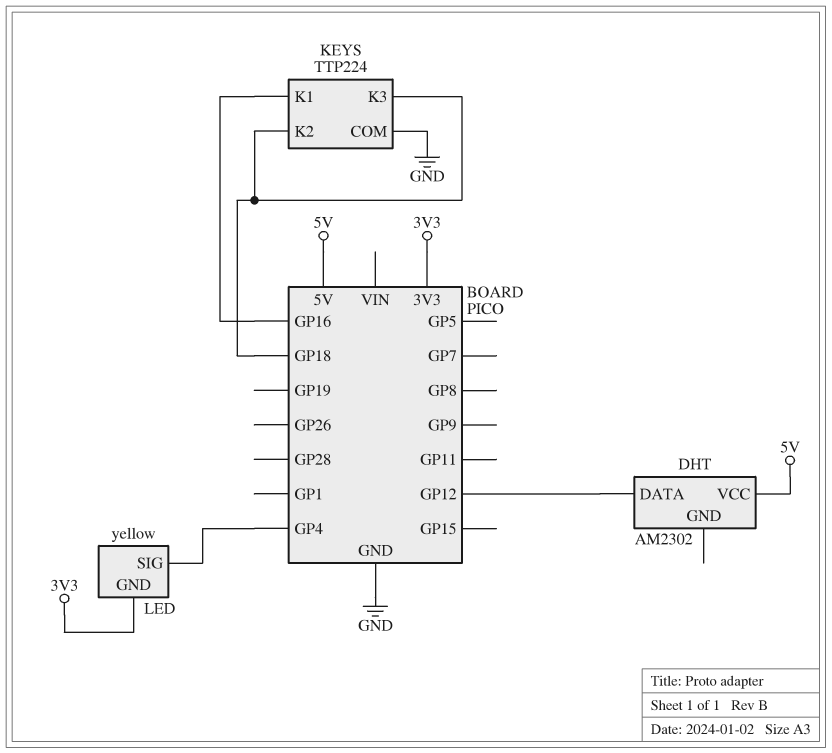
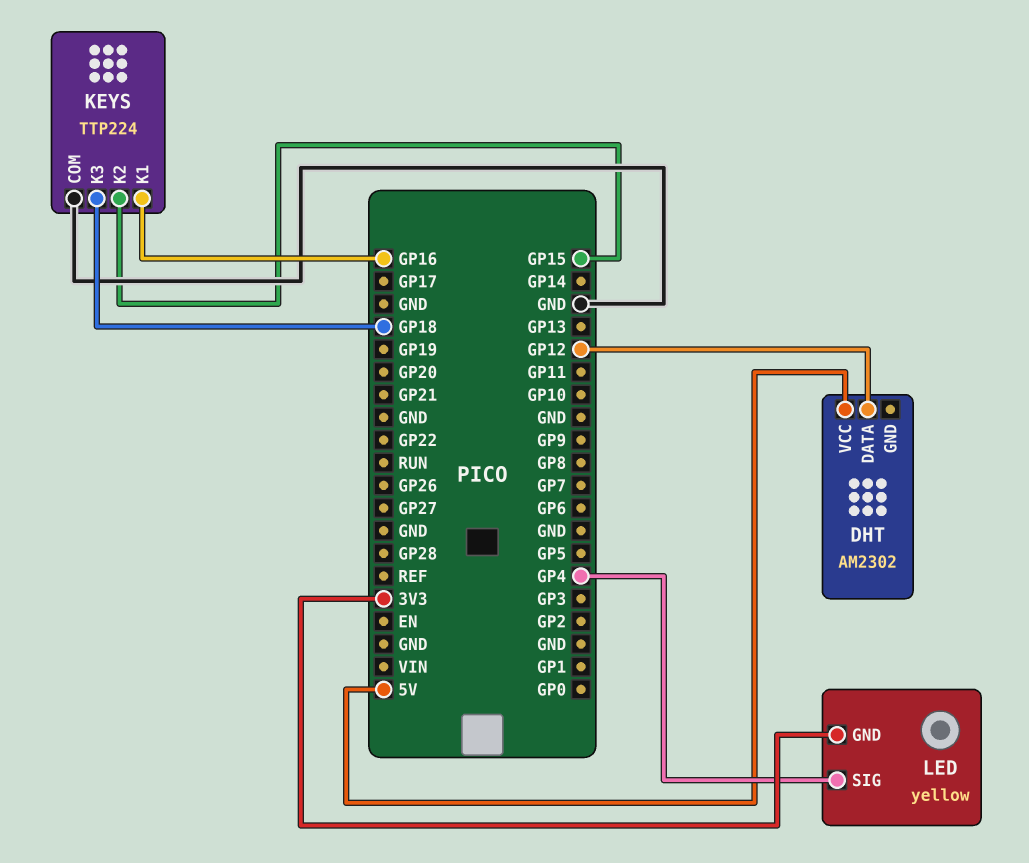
KEYS pin K2: GP18 -> GP15

